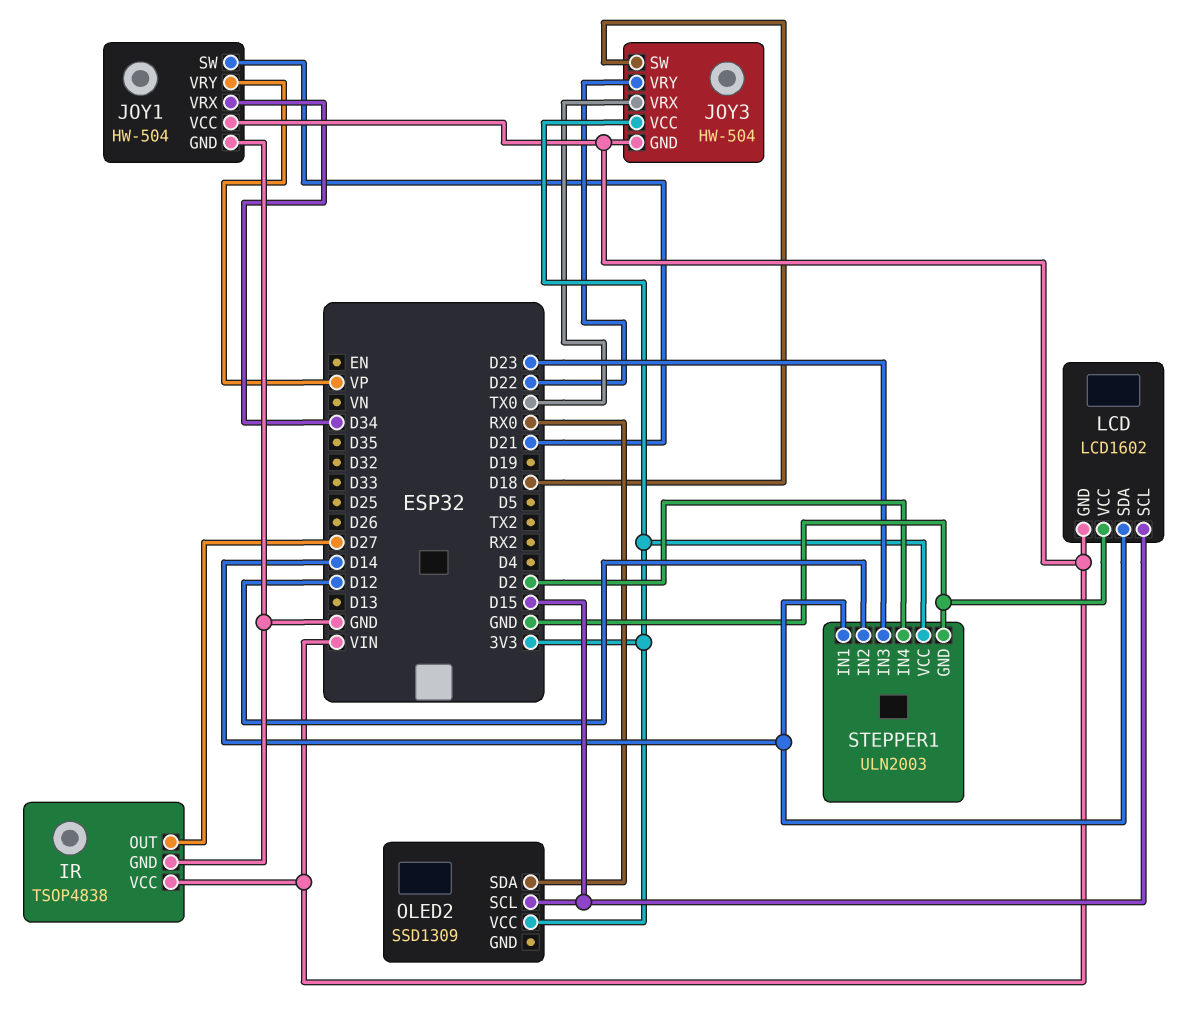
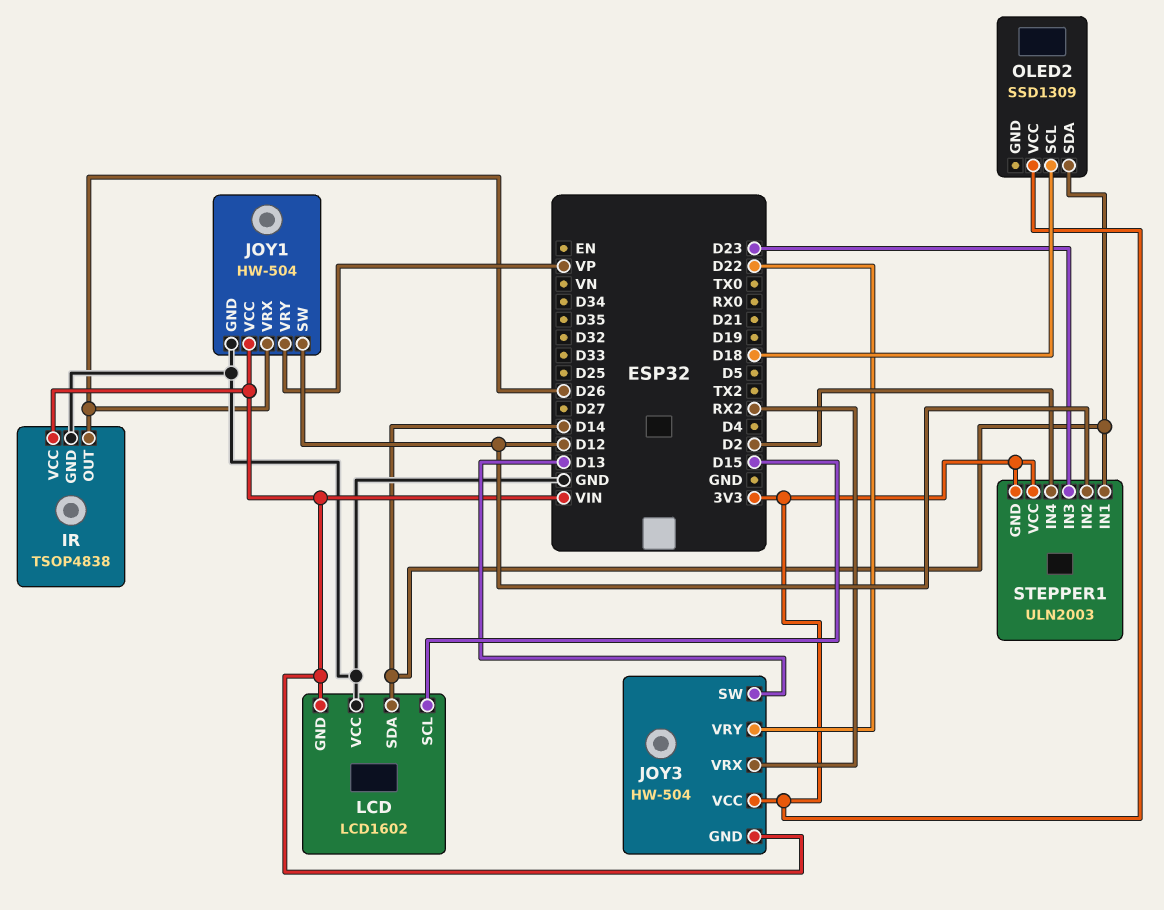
IR pin OUT: D27 -> D26
JOY1 pin SW: D21 -> D12
JOY1 pin VRX: D34 -> D26
JOY3 pin SW: D18 -> D13
JOY3 pin VRX: TX0 -> RX2
OLED2 pin SCL: D15 -> D18
OLED2 pin SDA: RX0 -> D14
STEPPER1 pin GND: GND -> 3V3

